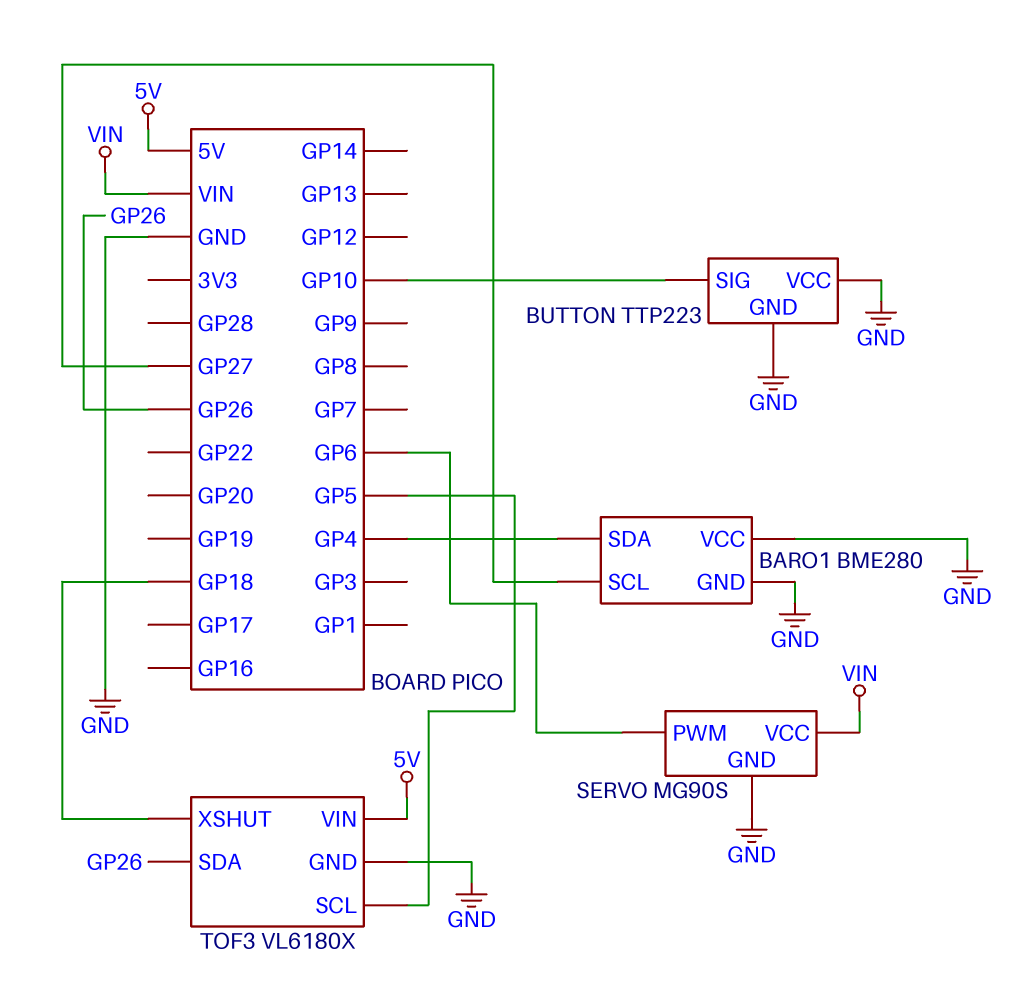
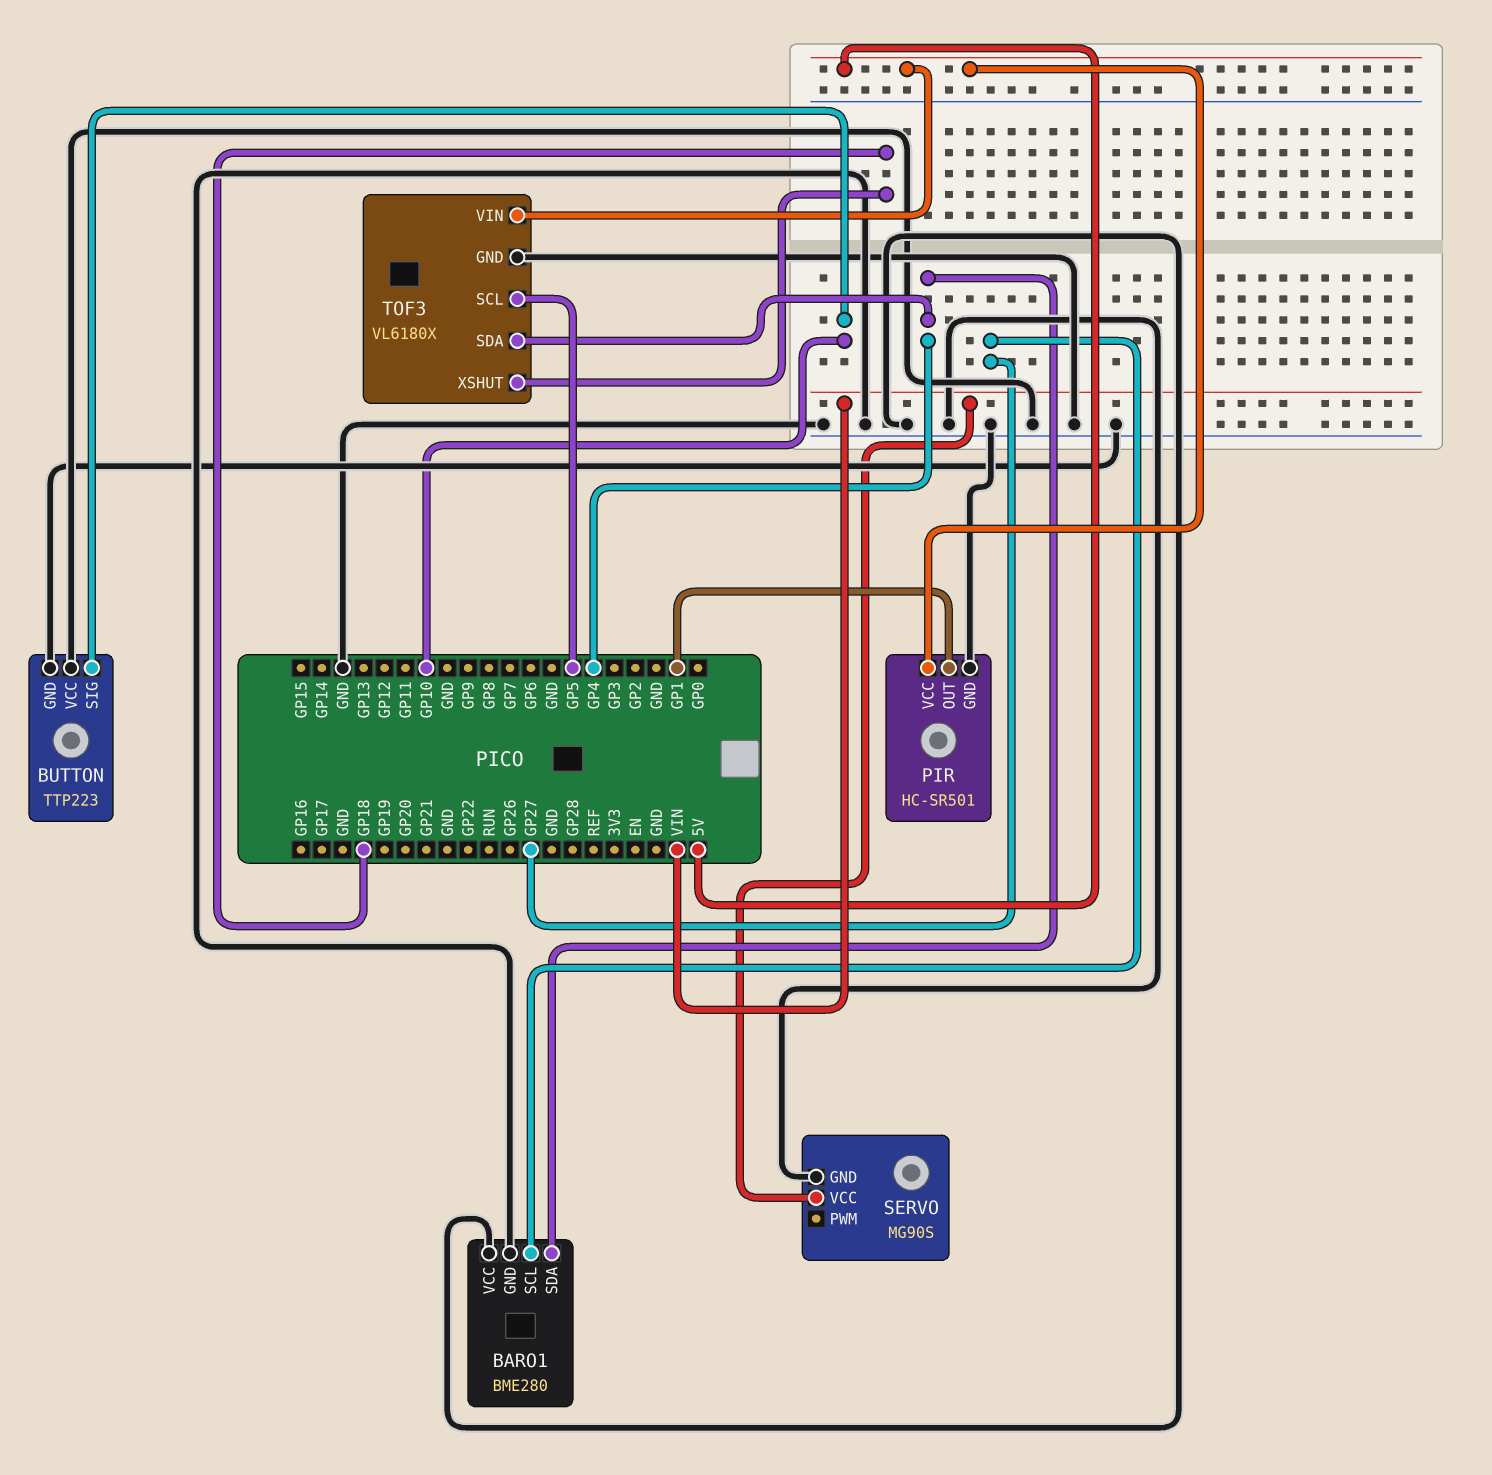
PIR: none -> HC-SR501
PIR pin GND: none -> GND
PIR pin OUT: none -> GP1
PIR pin VCC: none -> 5V
SERVO pin PWM: GP6 -> none
TOF3 pin SDA: GP26 -> GP4

